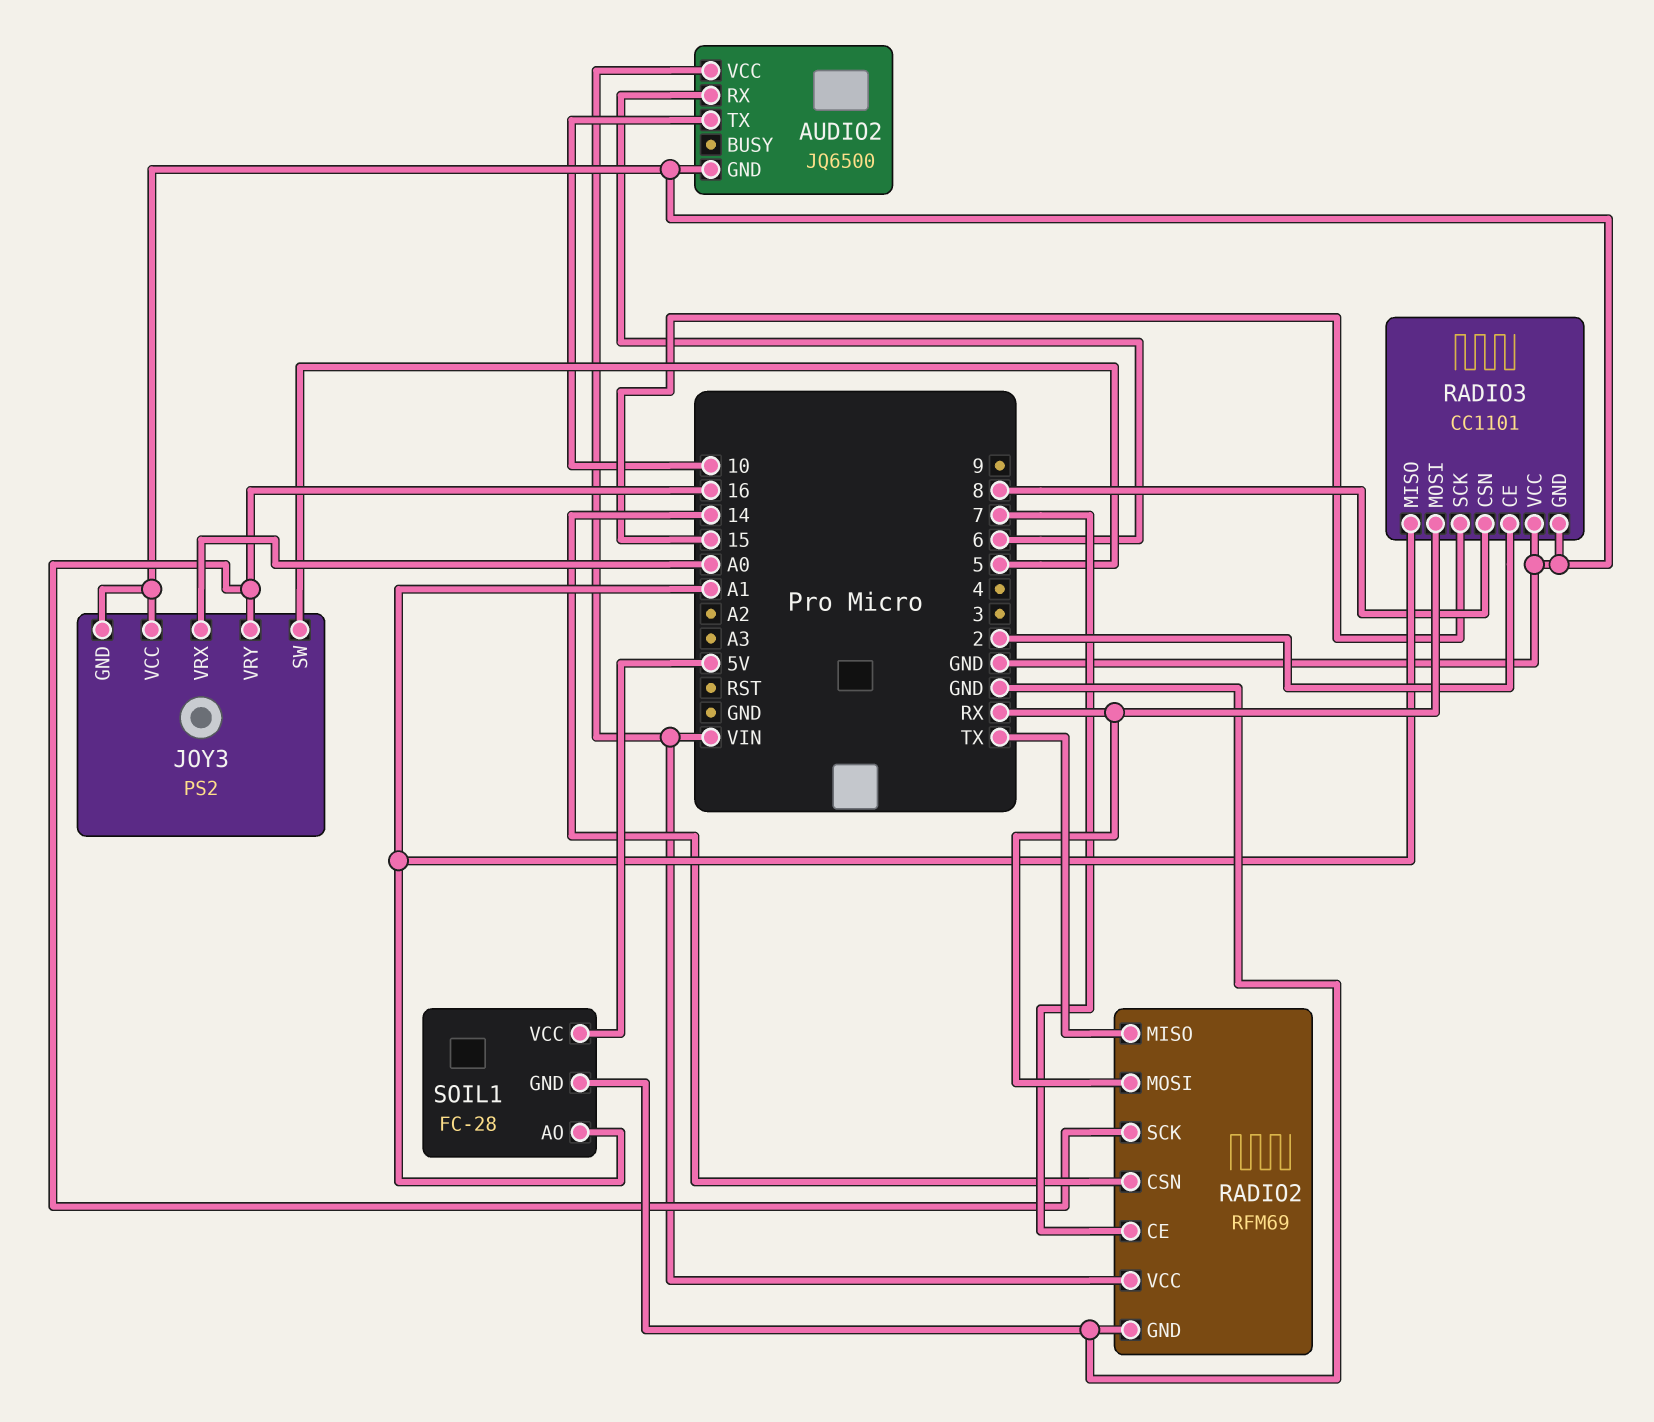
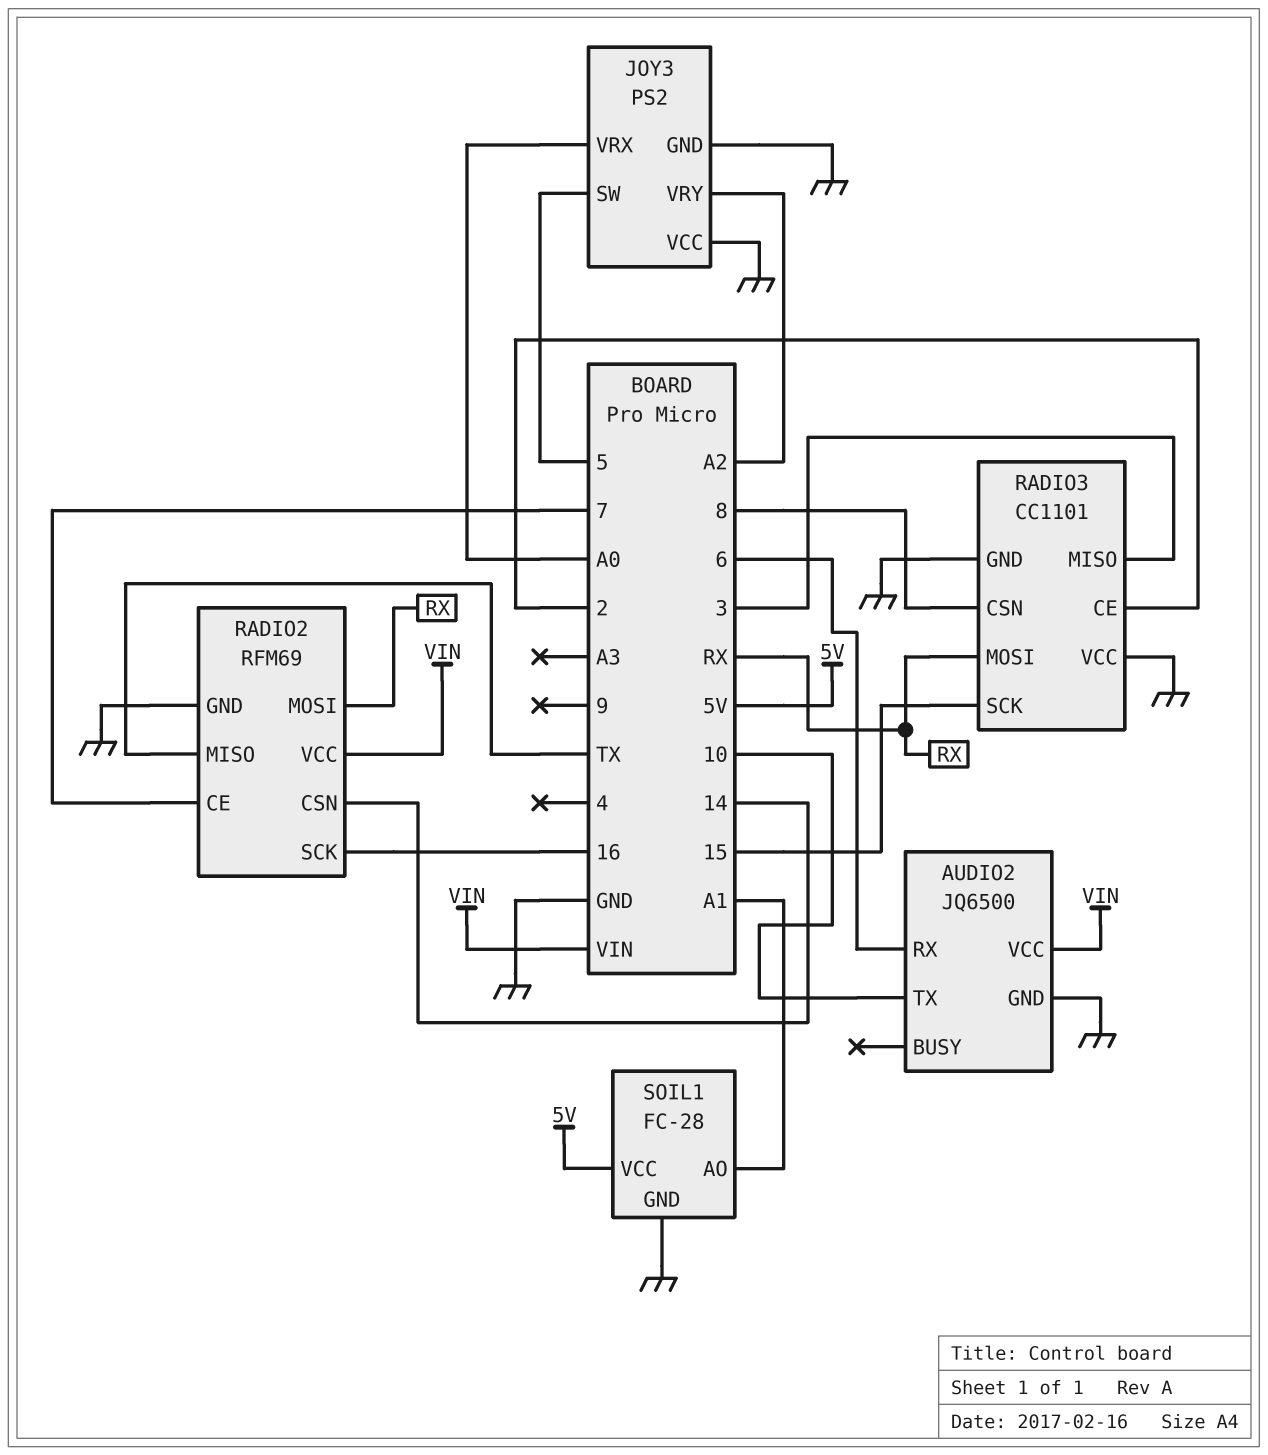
JOY3 pin VRY: 16 -> A2
RADIO3 pin MISO: A1 -> 3

